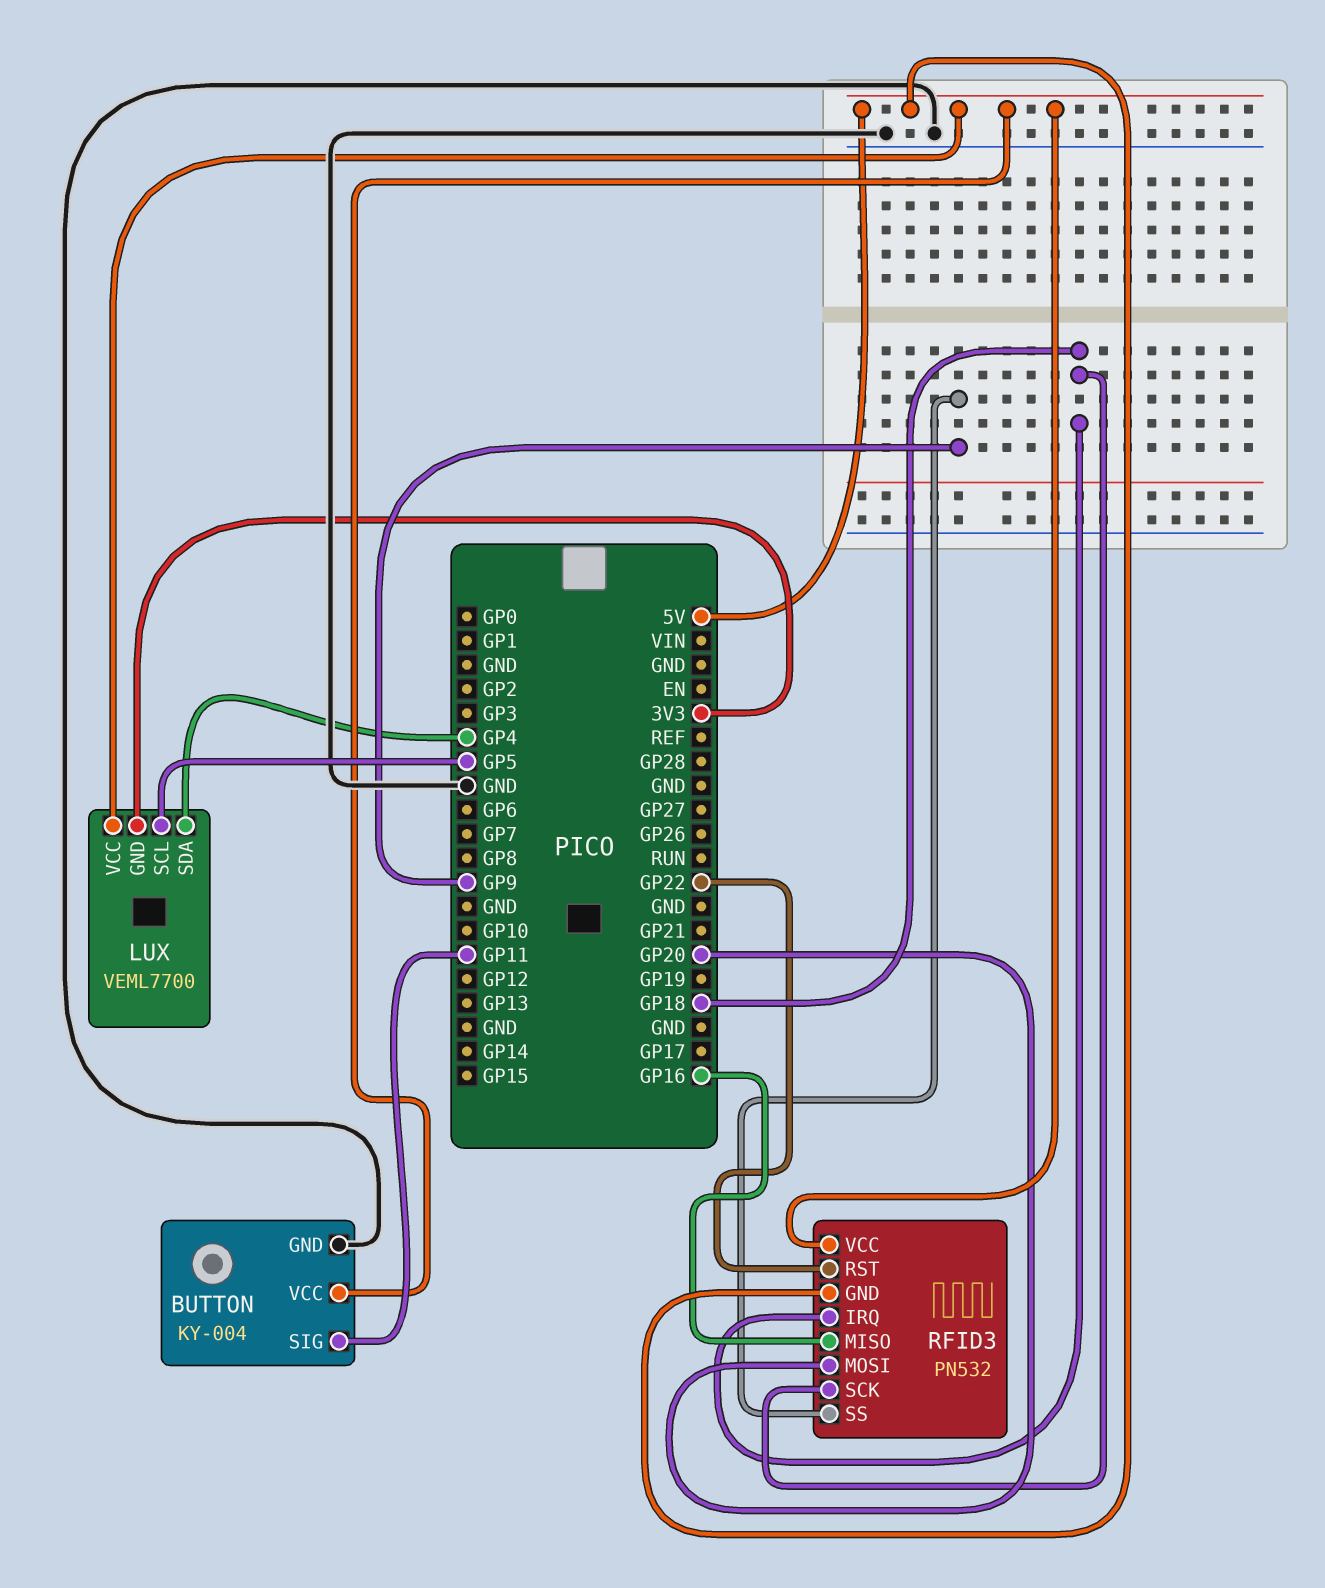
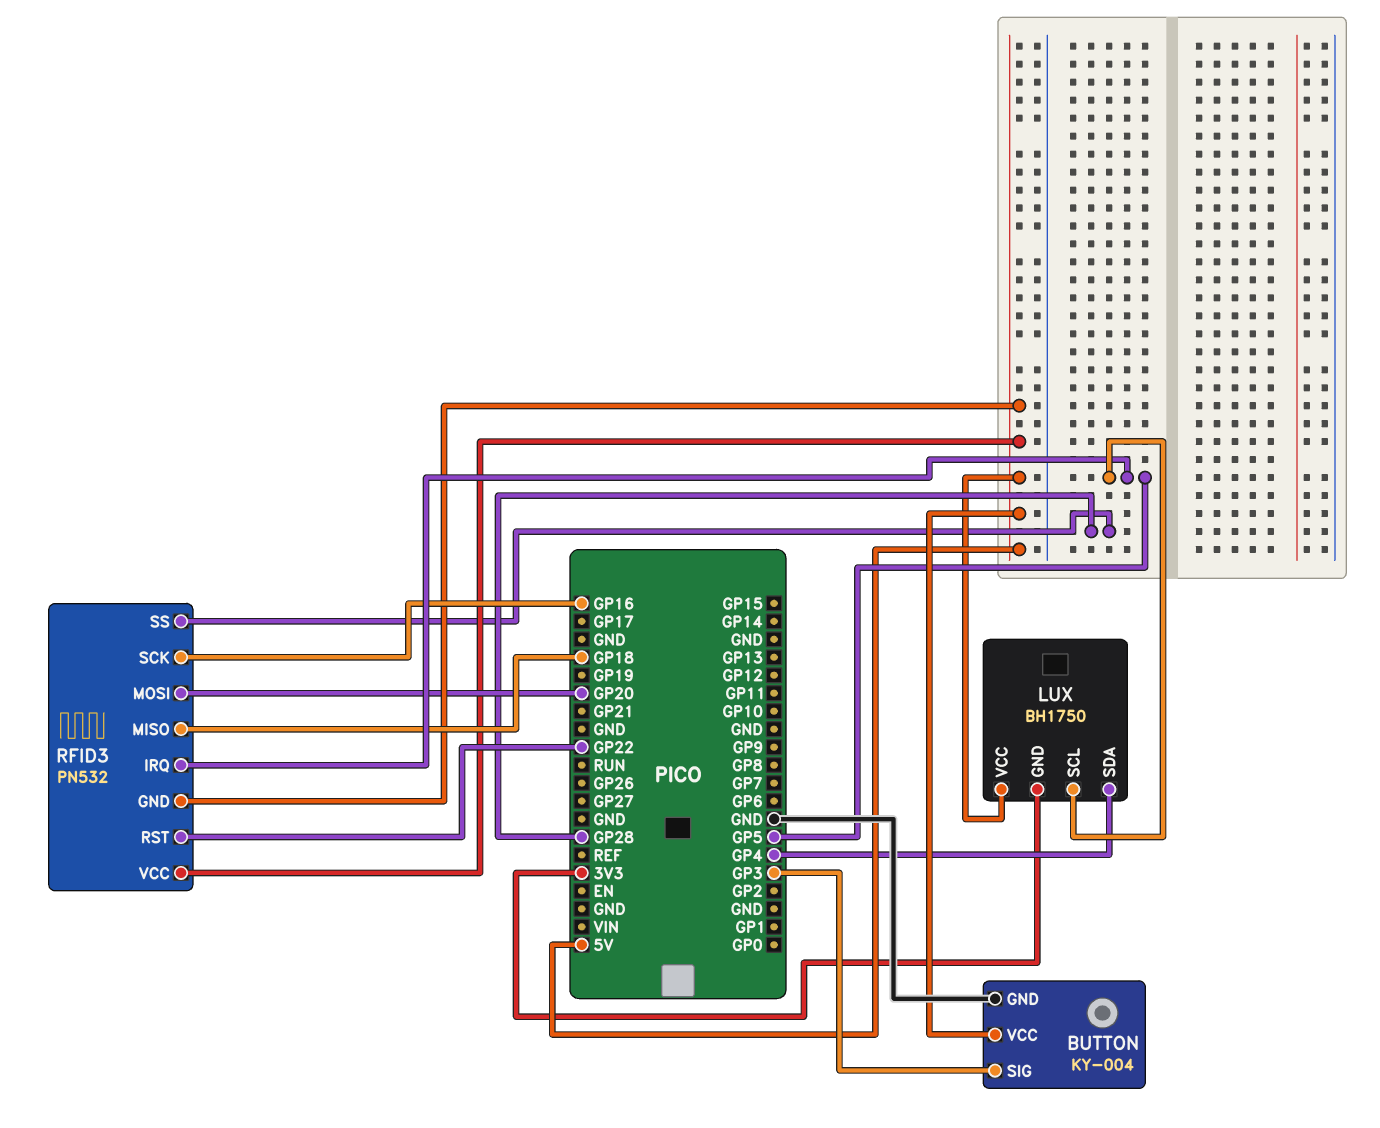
BUTTON pin SIG: GP11 -> GP3
LUX: VEML7700 -> BH1750
RFID3 pin IRQ: GP18 -> GP5
RFID3 pin MISO: GP16 -> GP18
RFID3 pin SCK: GP18 -> GP16
RFID3 pin SS: GP9 -> GP28

